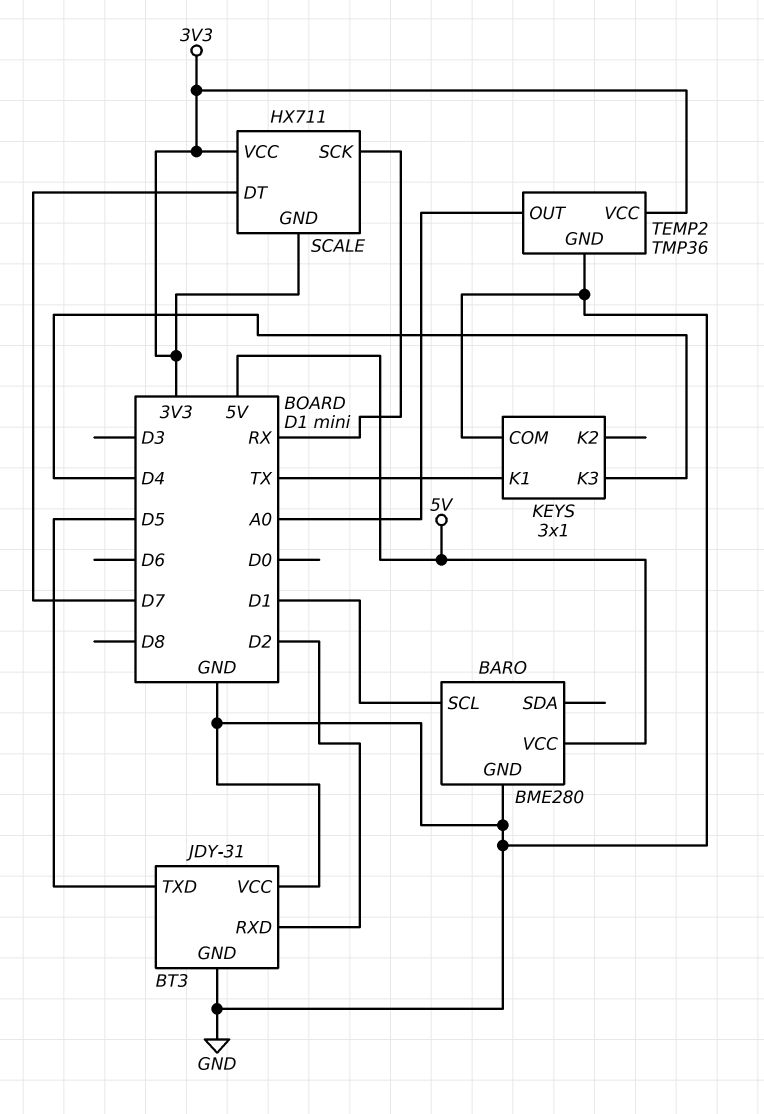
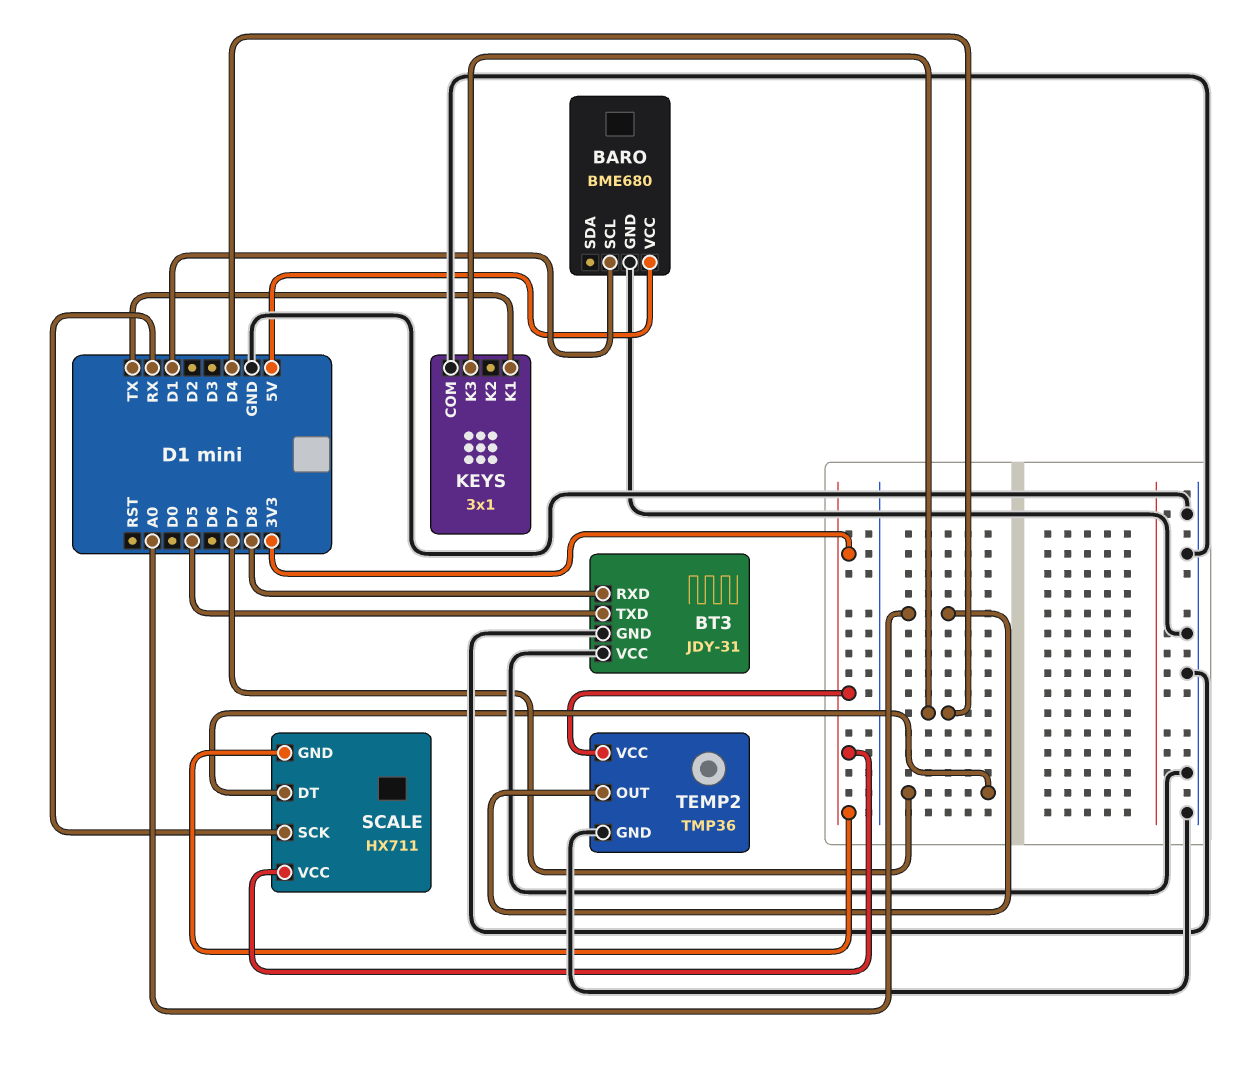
BARO: BME280 -> BME680
BT3 pin RXD: D2 -> D8

